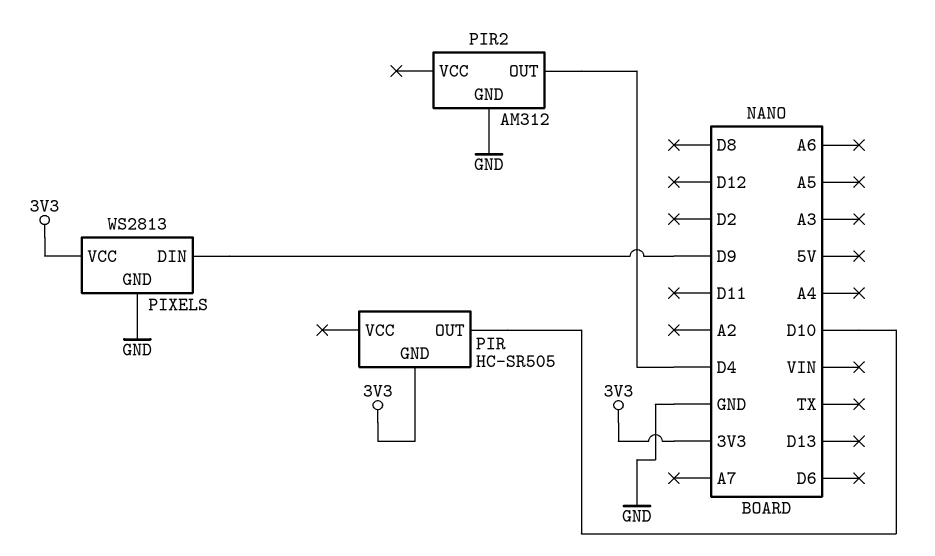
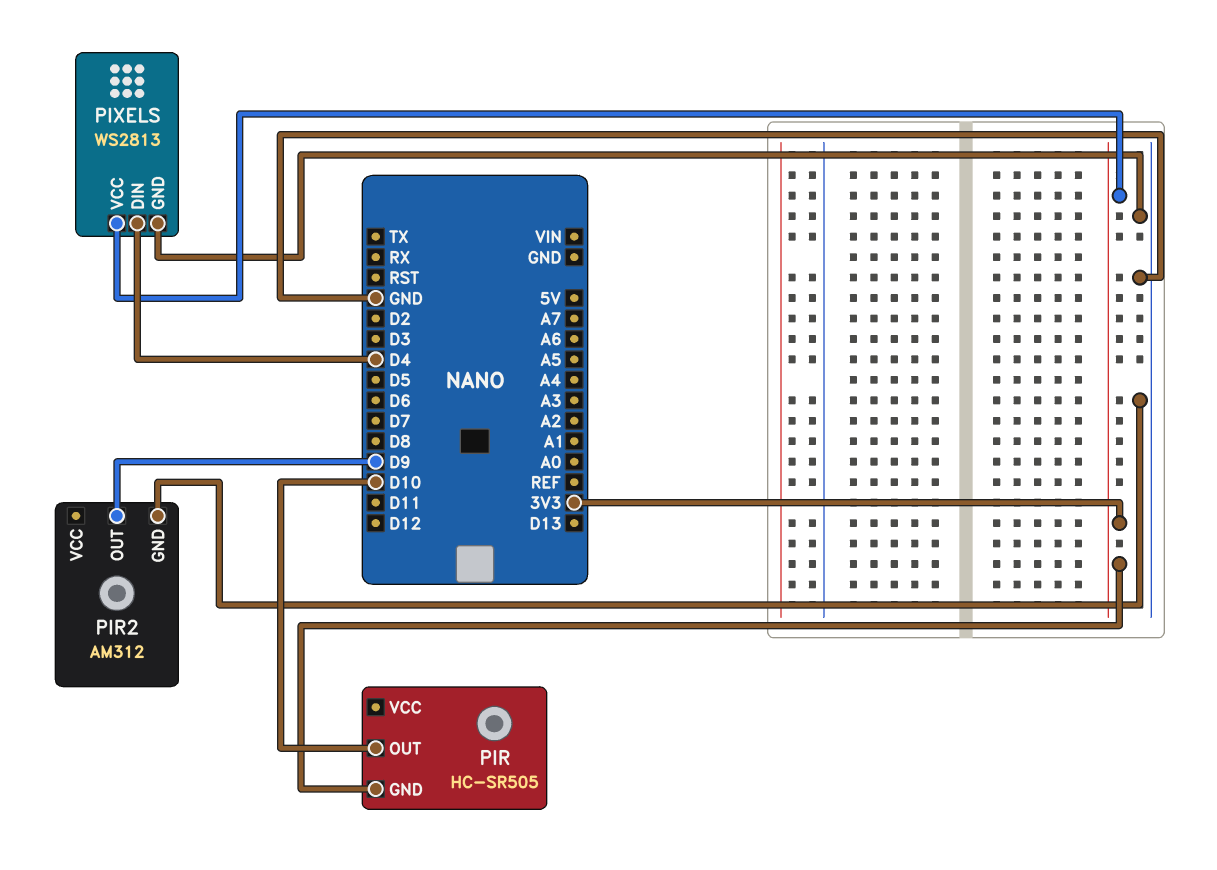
PIR2 pin OUT: D4 -> D9
PIXELS pin DIN: D9 -> D4

